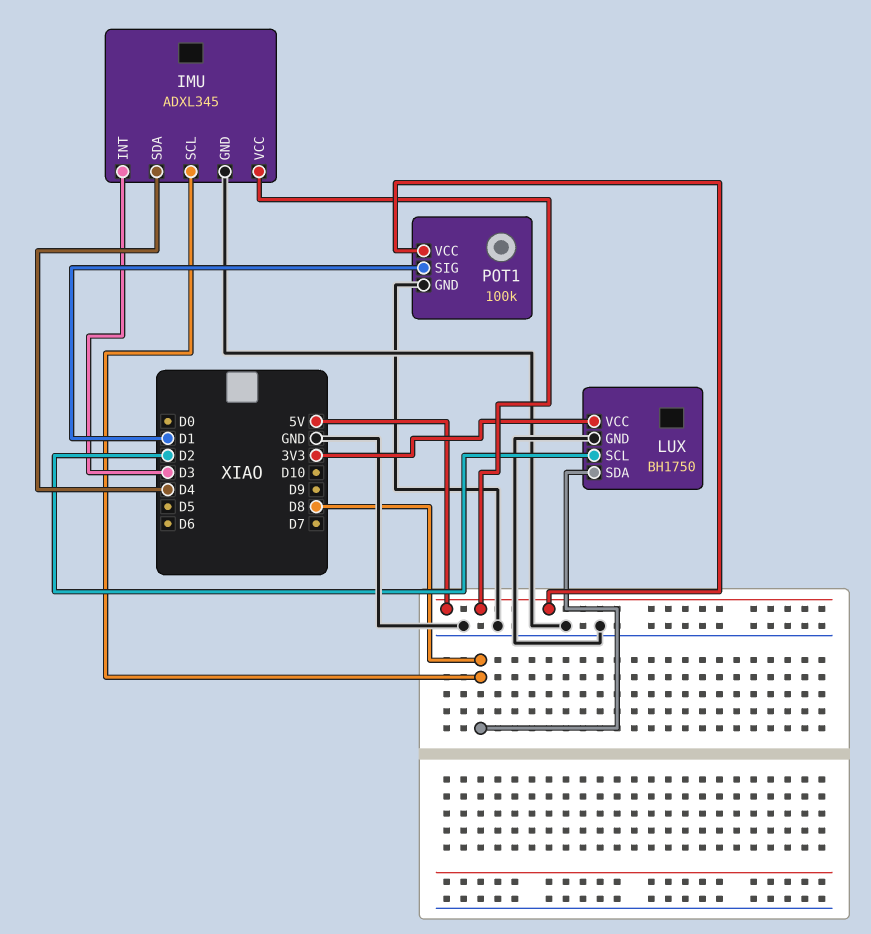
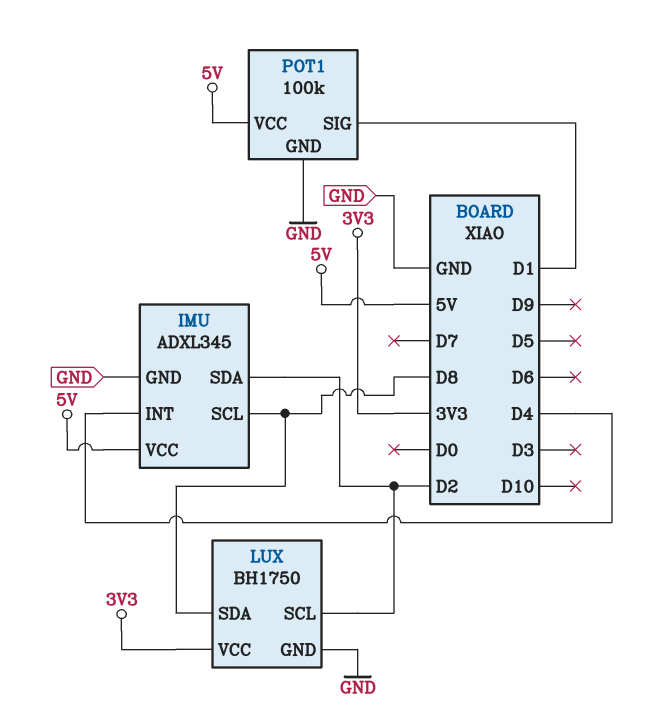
IMU pin INT: D3 -> D4
IMU pin SDA: D4 -> D2

